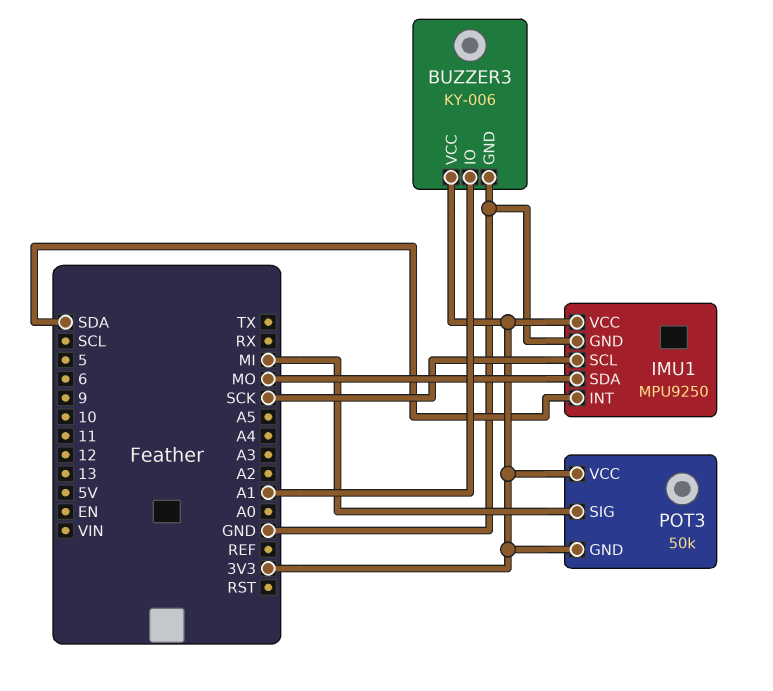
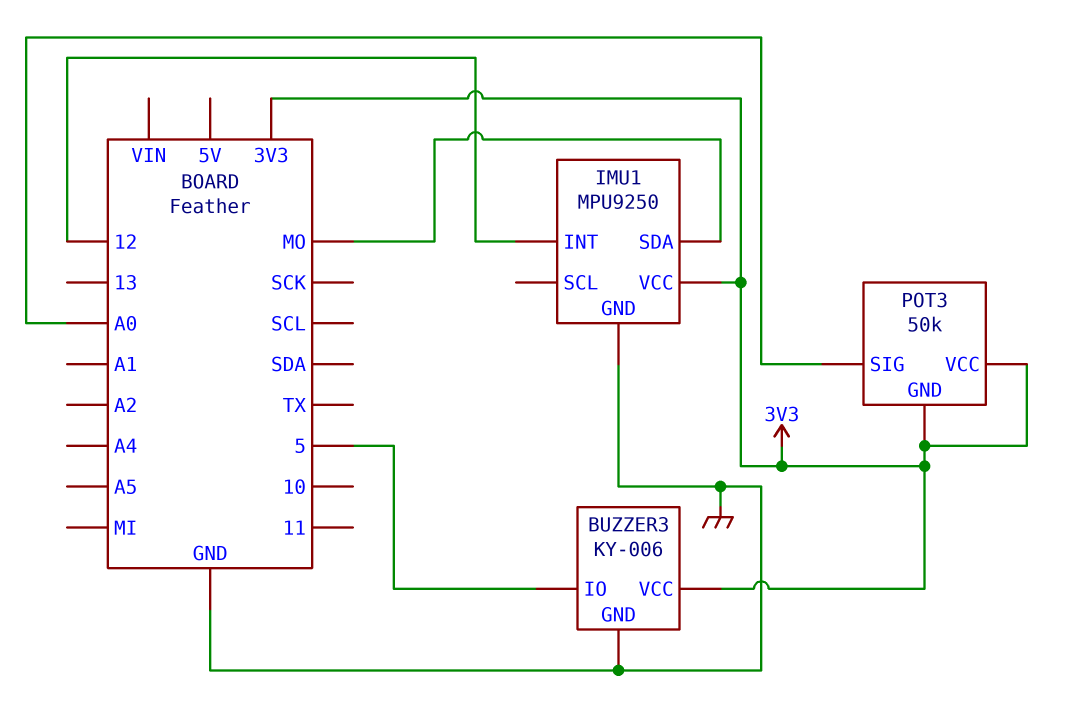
BUZZER3 pin IO: A1 -> 5
IMU1 pin INT: SDA -> 12
IMU1 pin SCL: SCK -> none
POT3 pin SIG: MI -> A0

